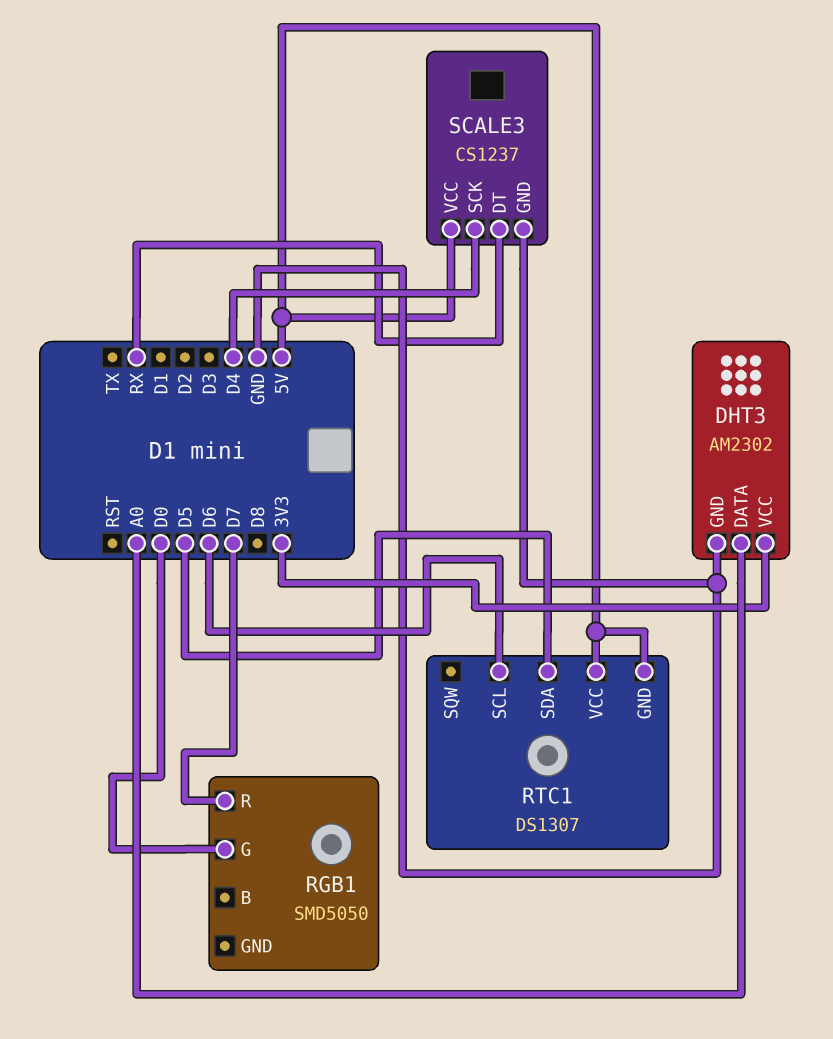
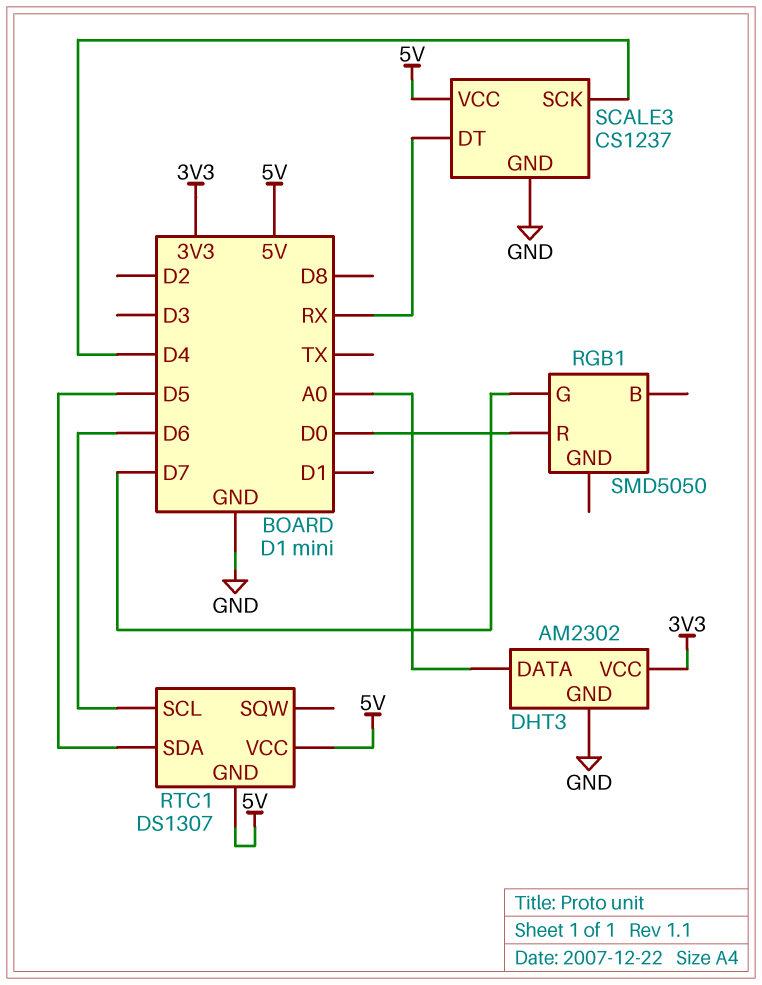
RGB1 pin G: D0 -> D7
RGB1 pin R: D7 -> D0

